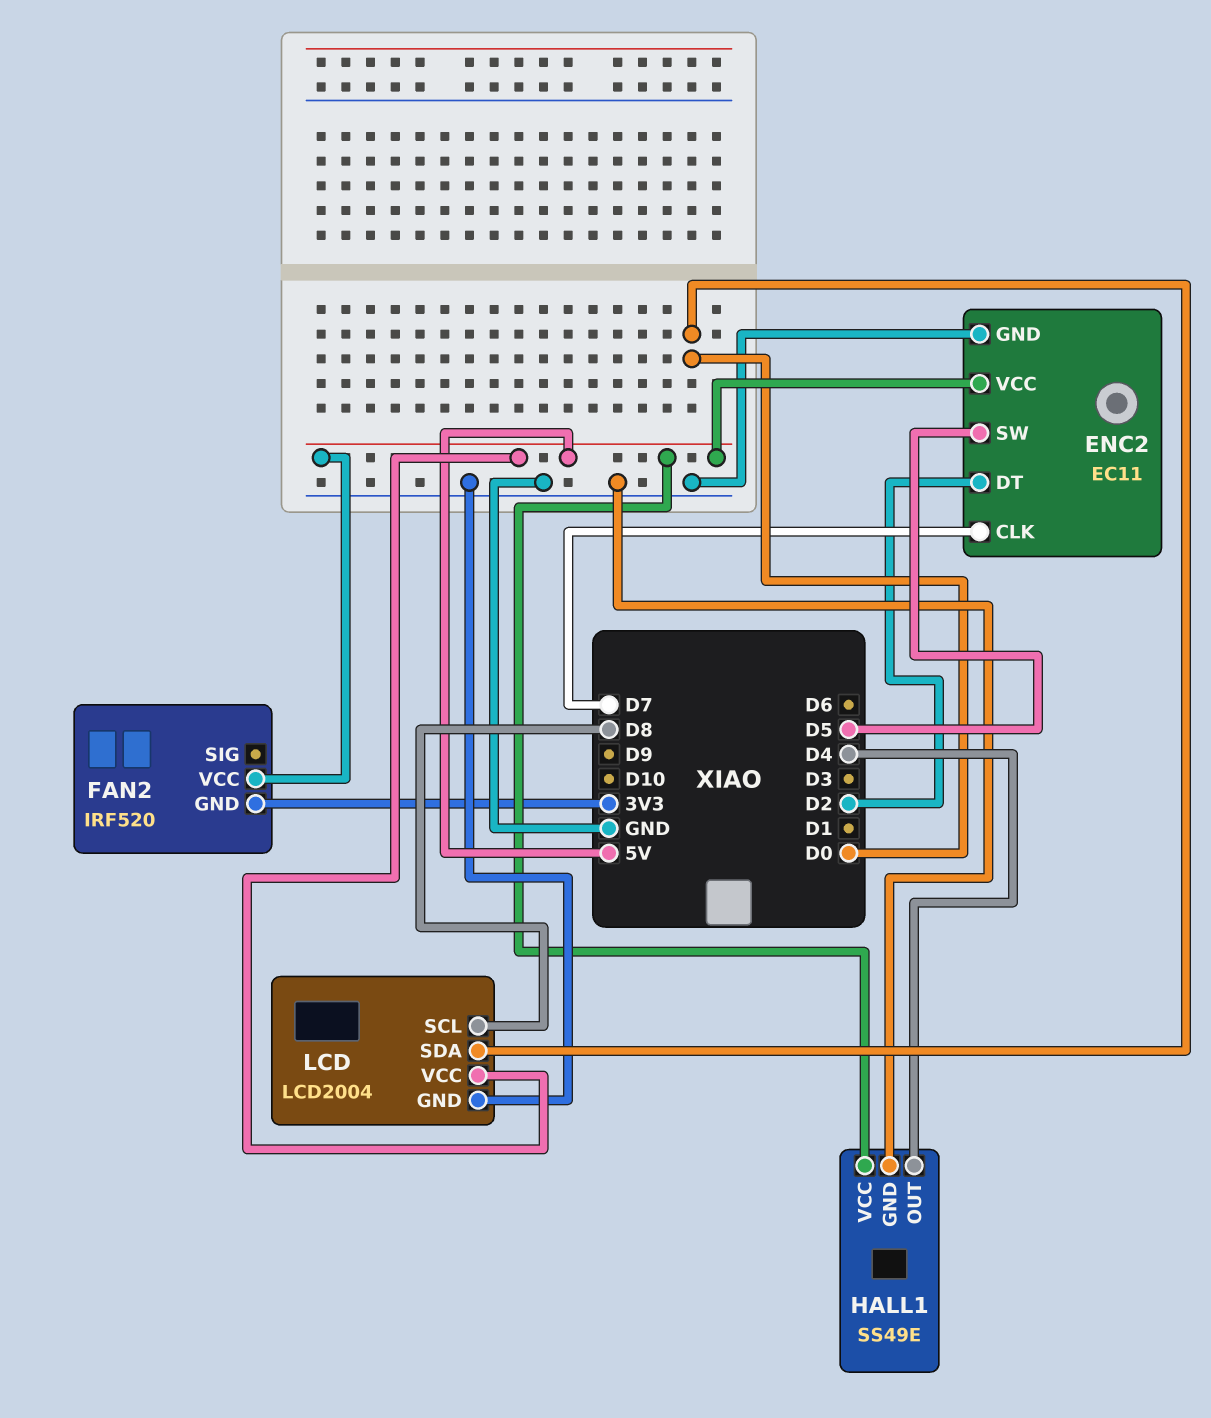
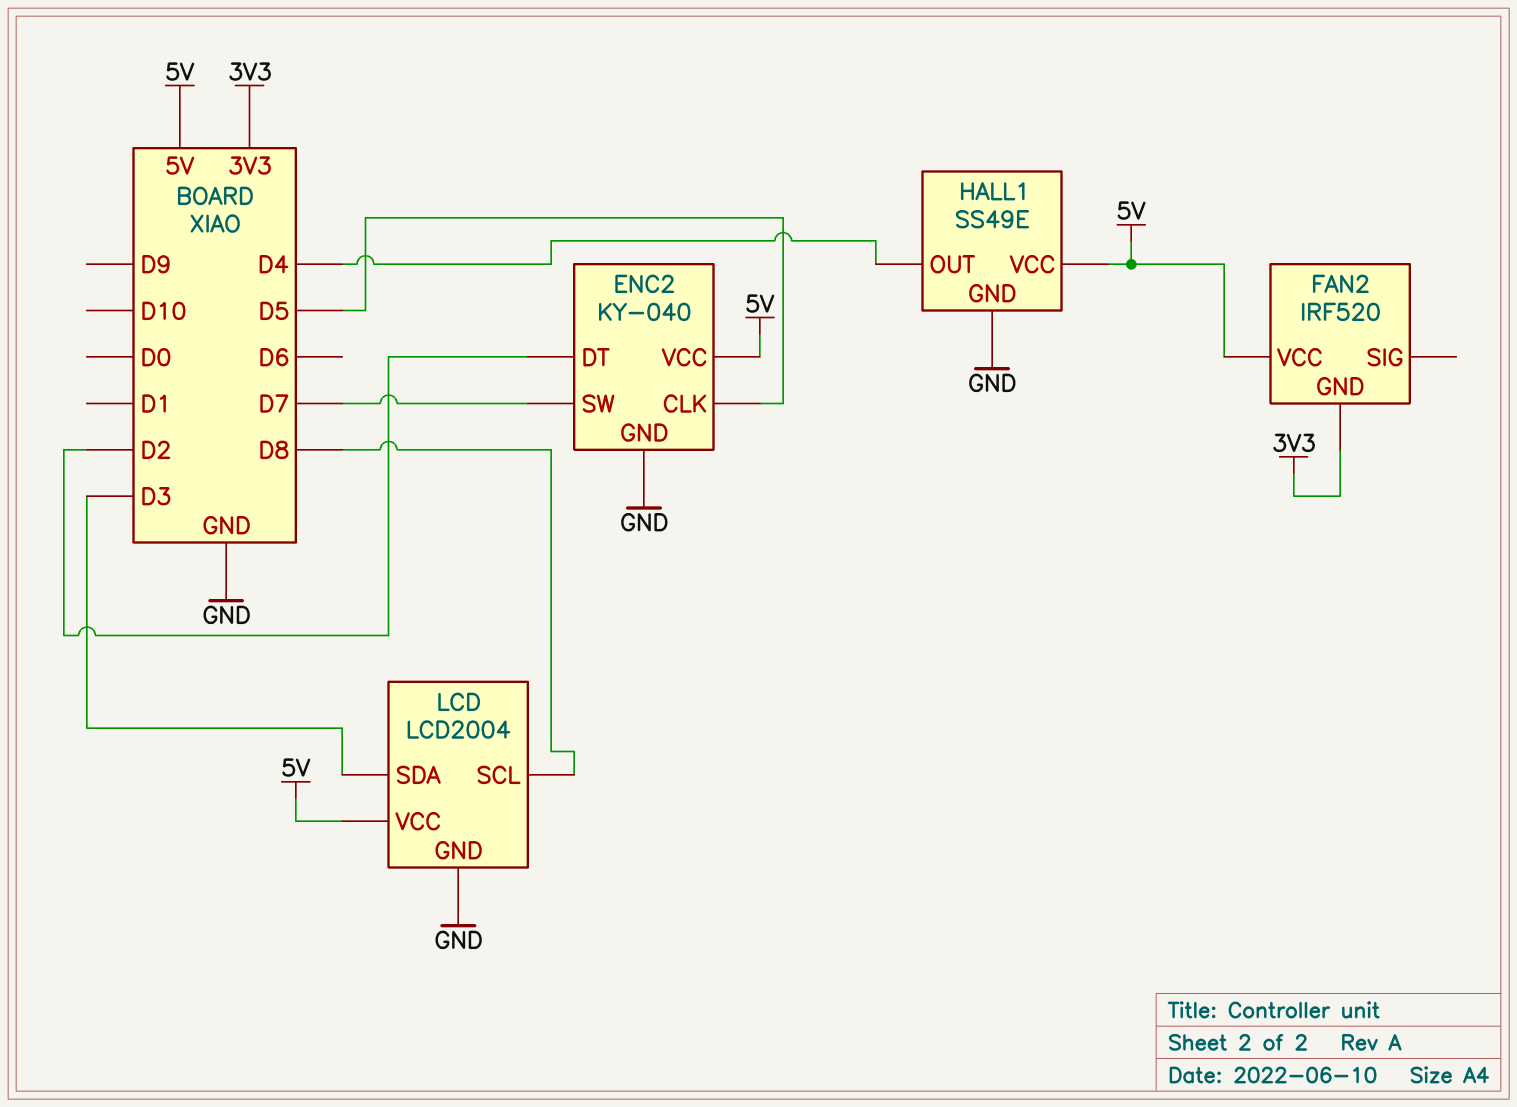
ENC2: EC11 -> KY-040
ENC2 pin CLK: D7 -> D5
ENC2 pin SW: D5 -> D7
LCD pin SDA: D0 -> D3

